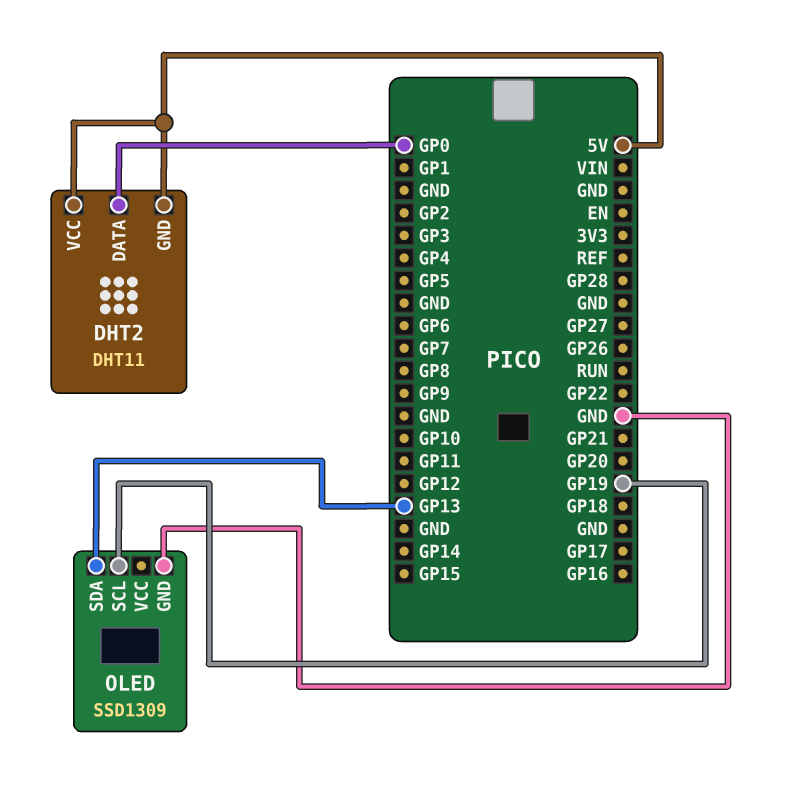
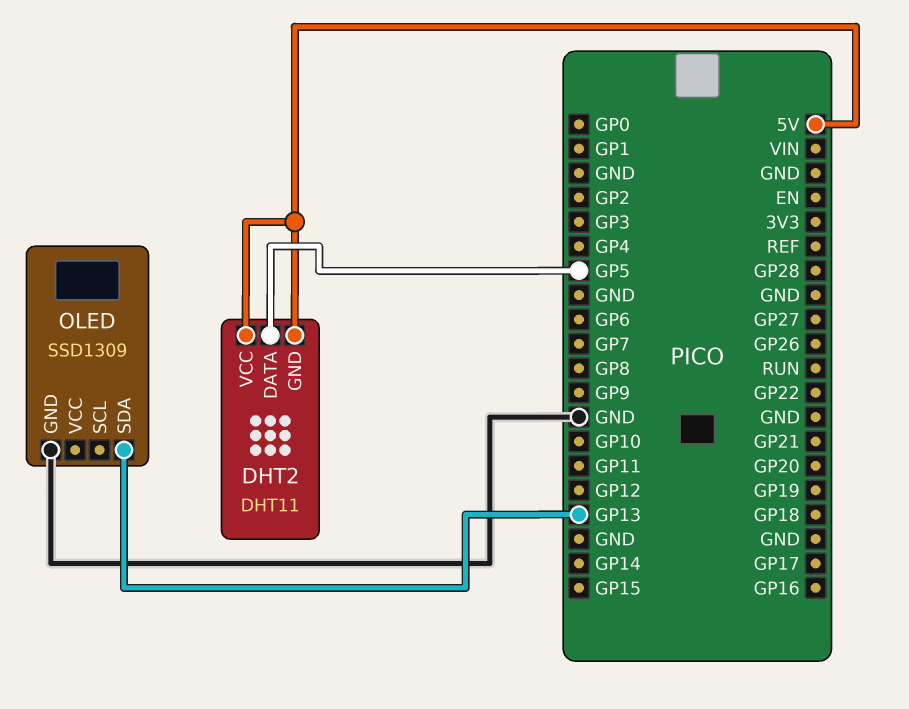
DHT2 pin DATA: GP0 -> GP5
OLED pin SCL: GP19 -> none

